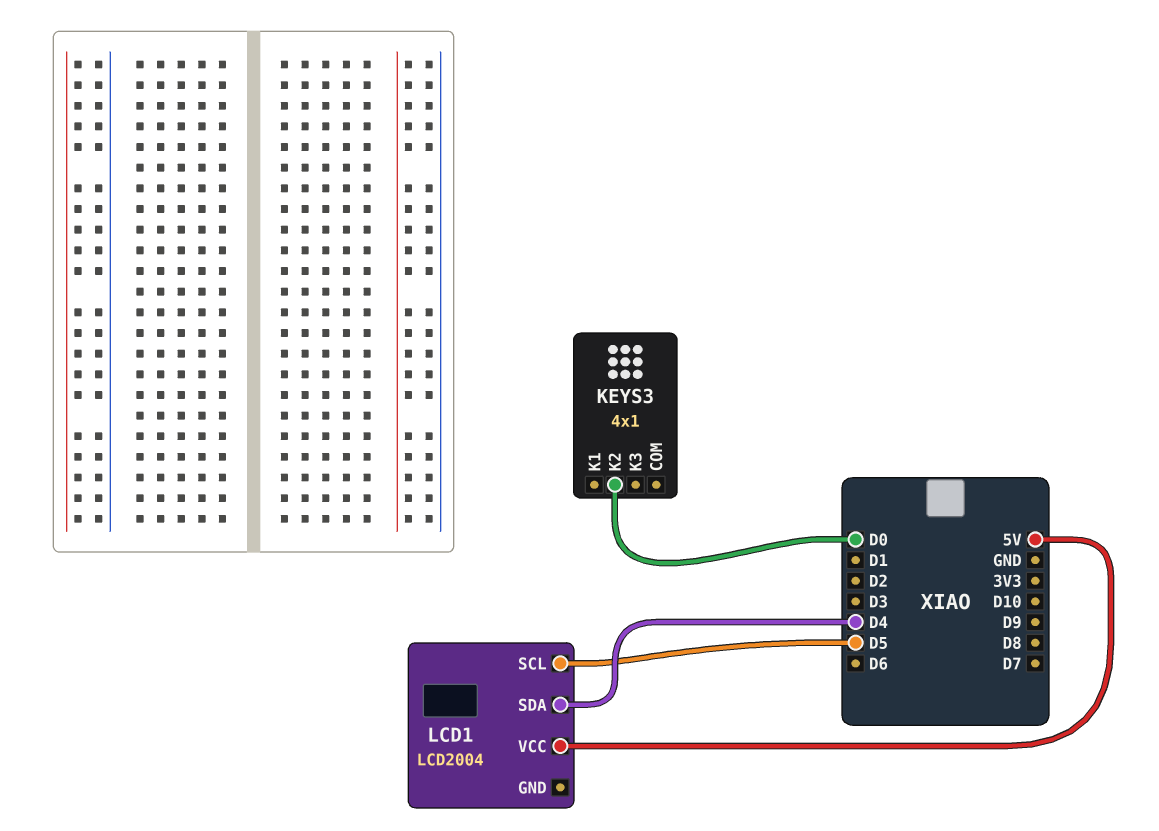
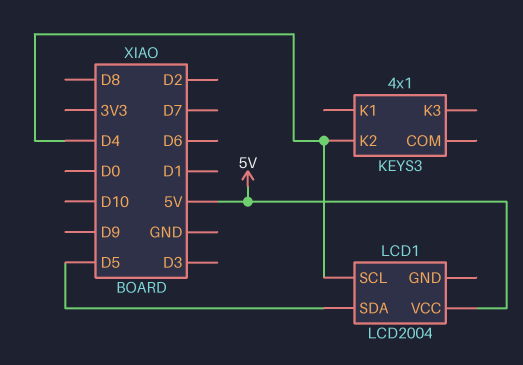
KEYS3 pin K2: D0 -> D4
LCD1 pin SCL: D5 -> D4
LCD1 pin SDA: D4 -> D5

